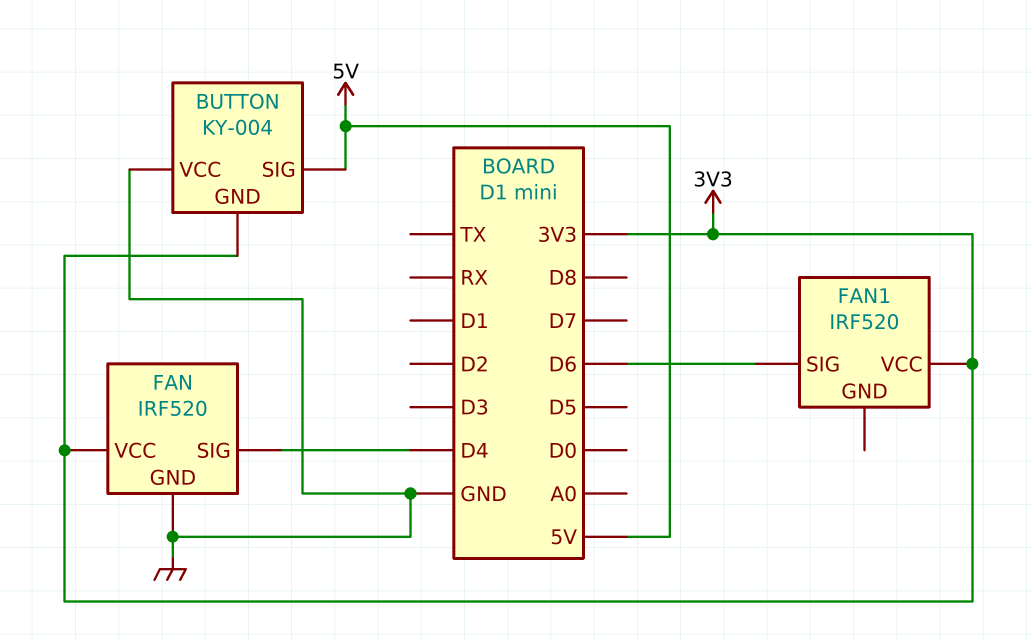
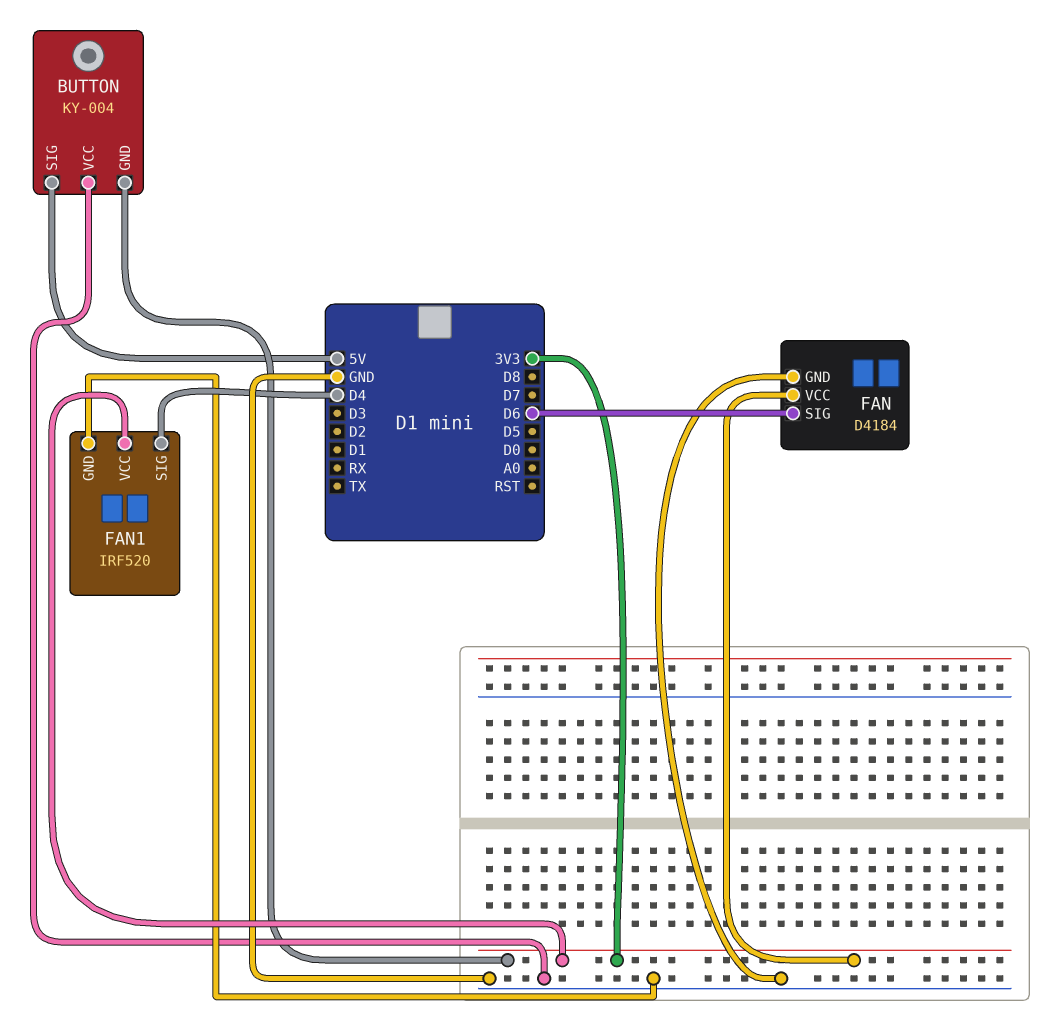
FAN: IRF520 -> D4184
FAN pin SIG: D4 -> D6
FAN1 pin GND: none -> GND
FAN1 pin SIG: D6 -> D4

